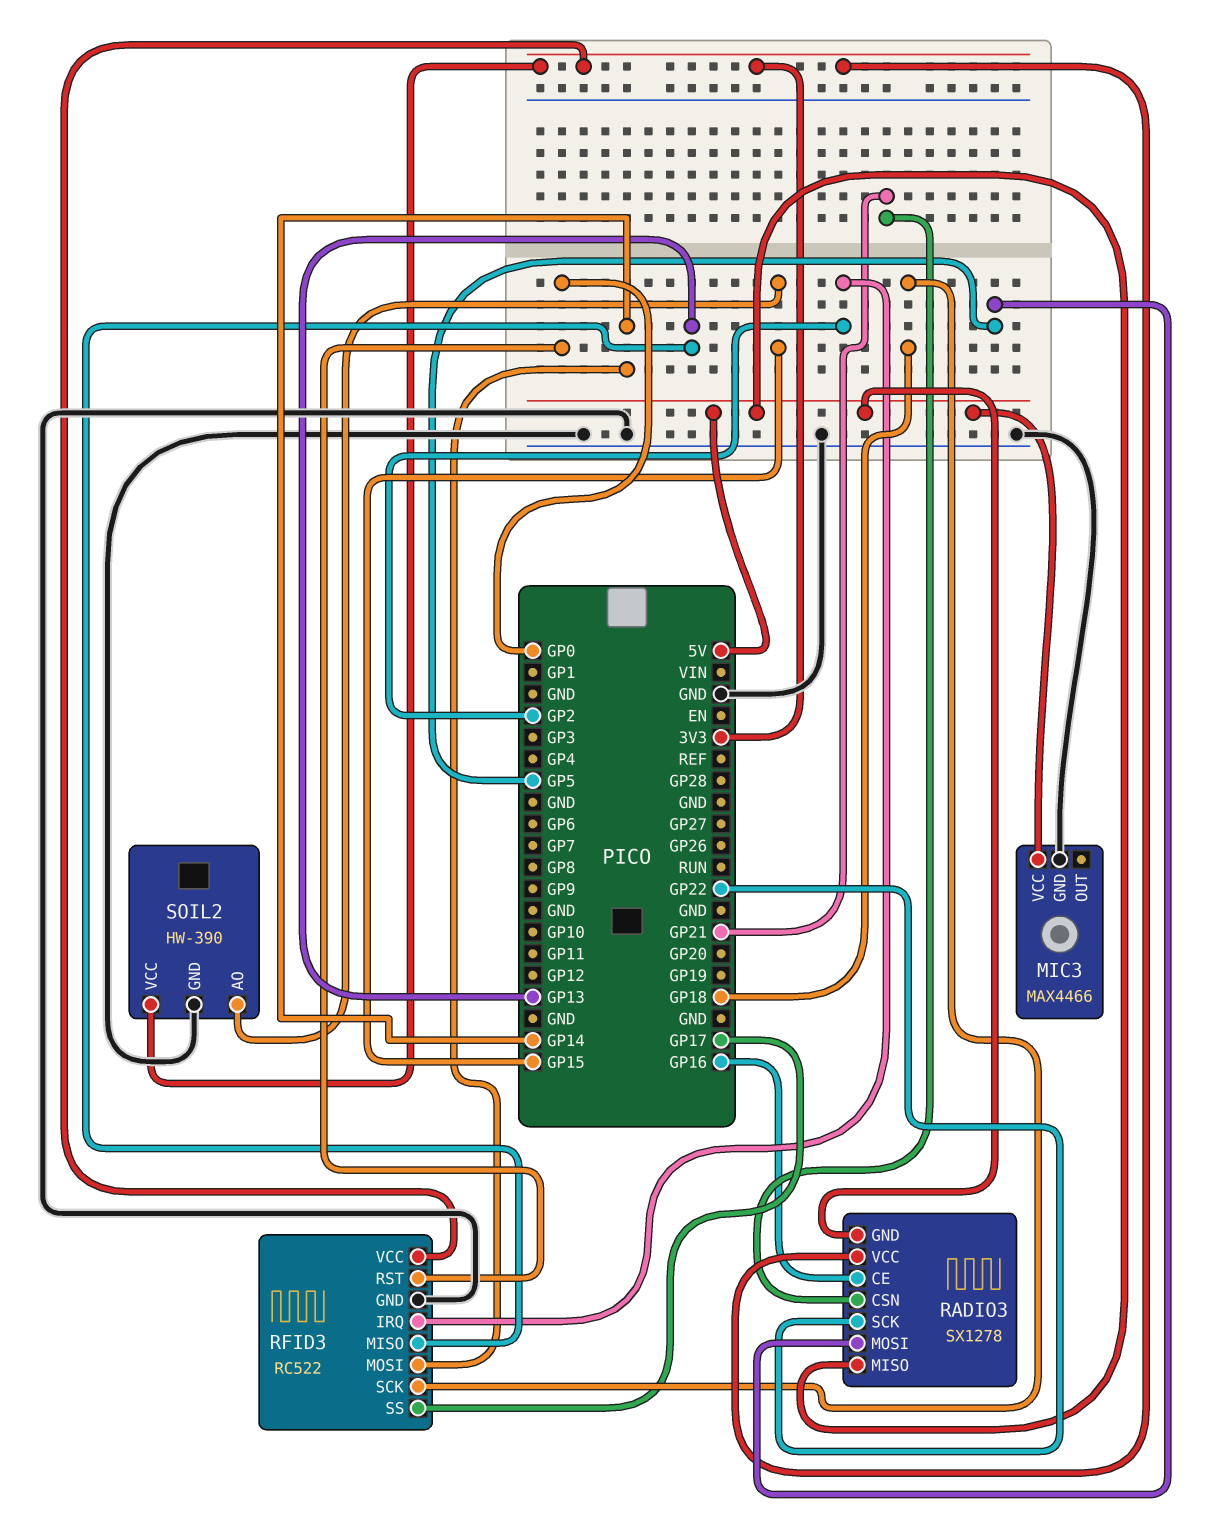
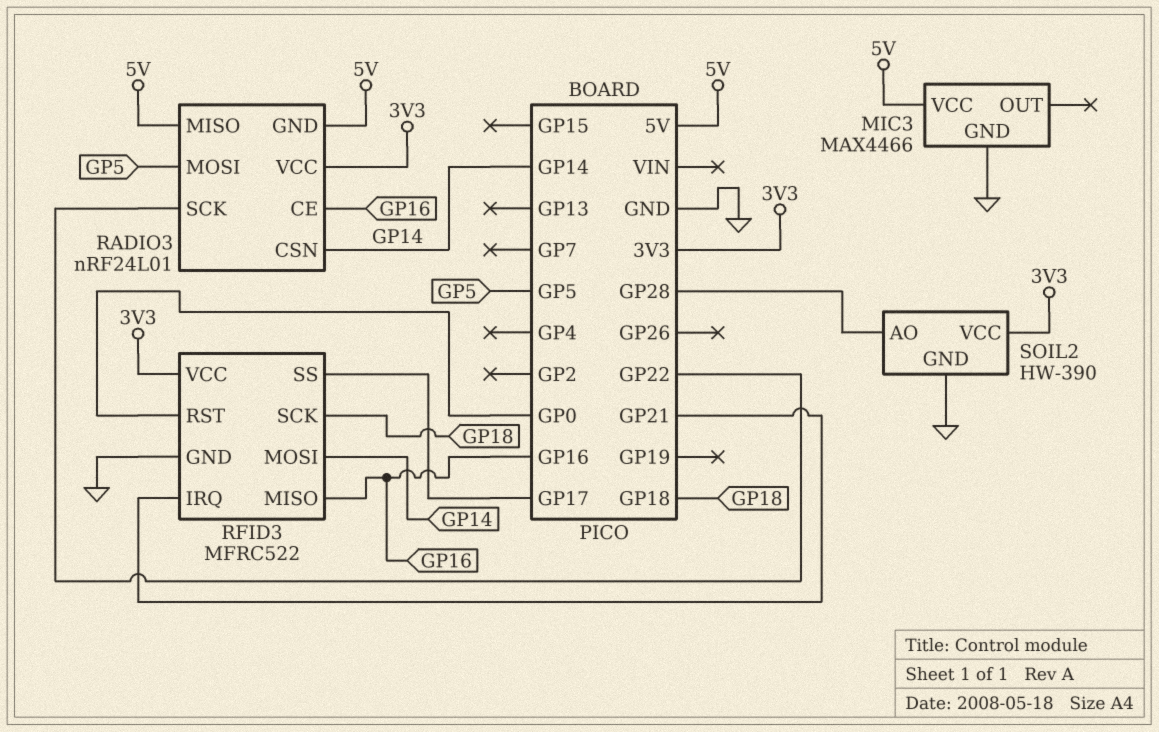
RADIO3: SX1278 -> nRF24L01
RADIO3 pin CSN: GP21 -> GP14
RFID3: RC522 -> MFRC522
RFID3 pin IRQ: GP2 -> GP21
RFID3 pin MISO: GP13 -> GP16
SOIL2 pin AO: GP15 -> GP28

